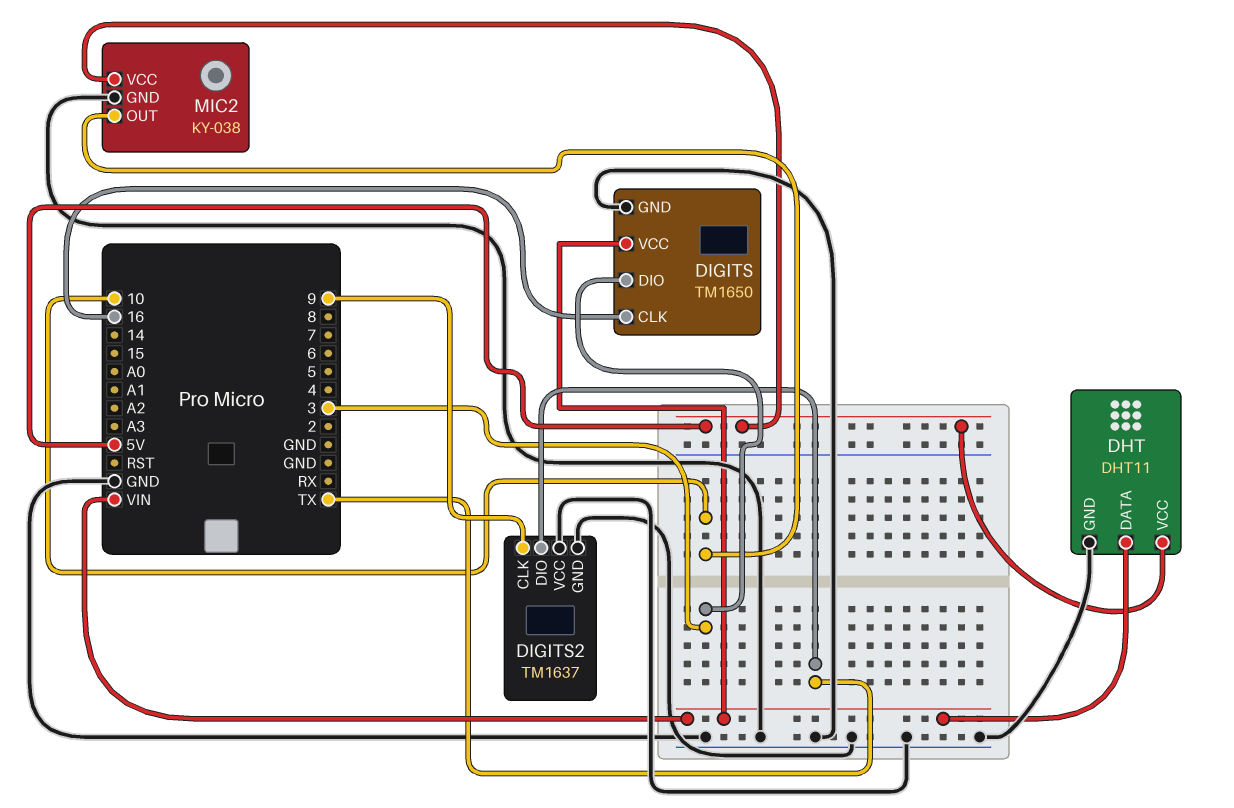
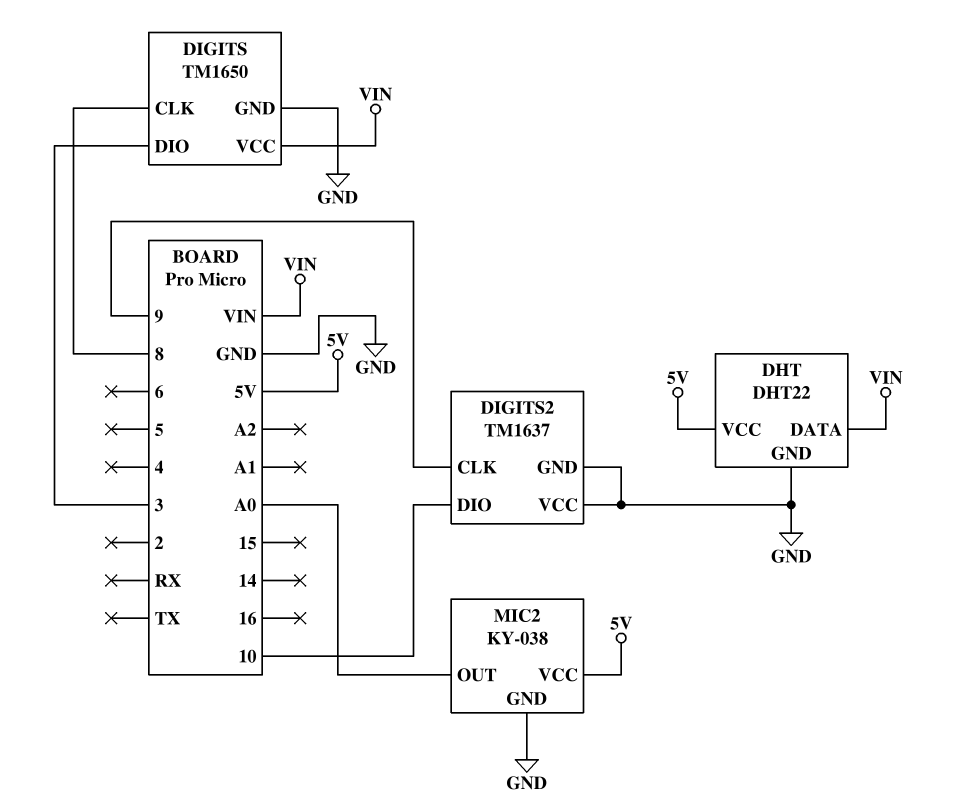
DHT: DHT11 -> DHT22
DIGITS pin CLK: 16 -> 8
DIGITS2 pin DIO: TX -> 10
MIC2 pin OUT: 10 -> A0

